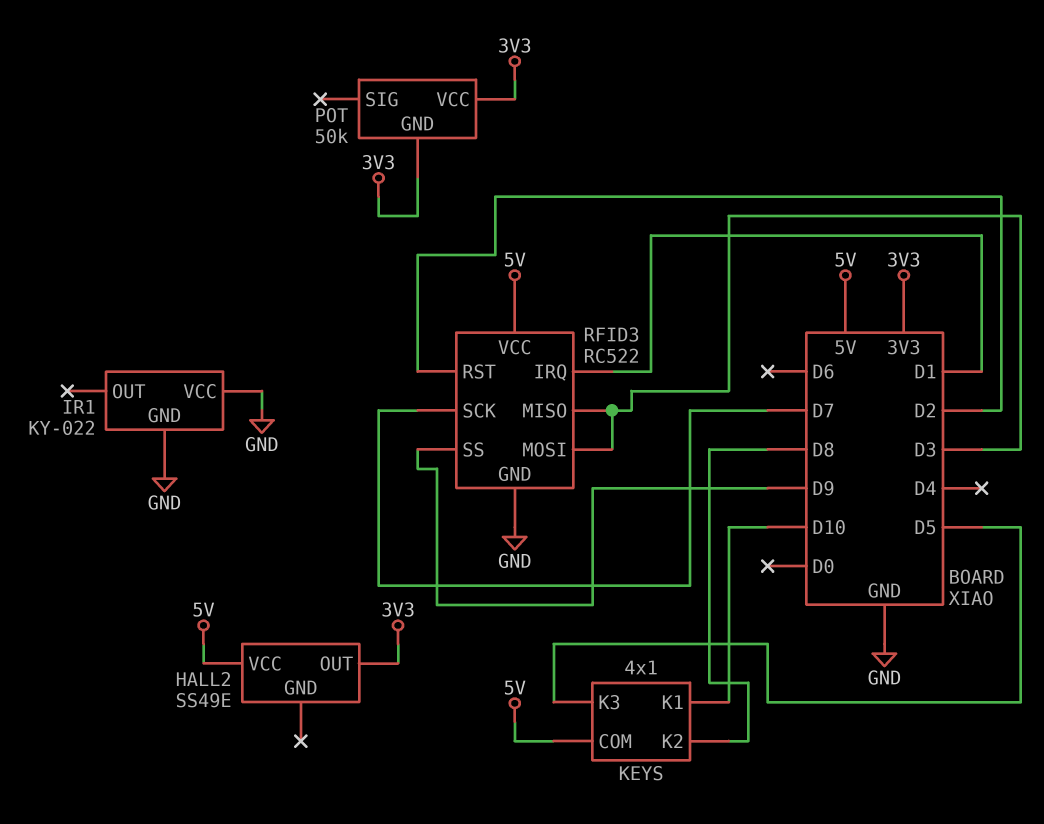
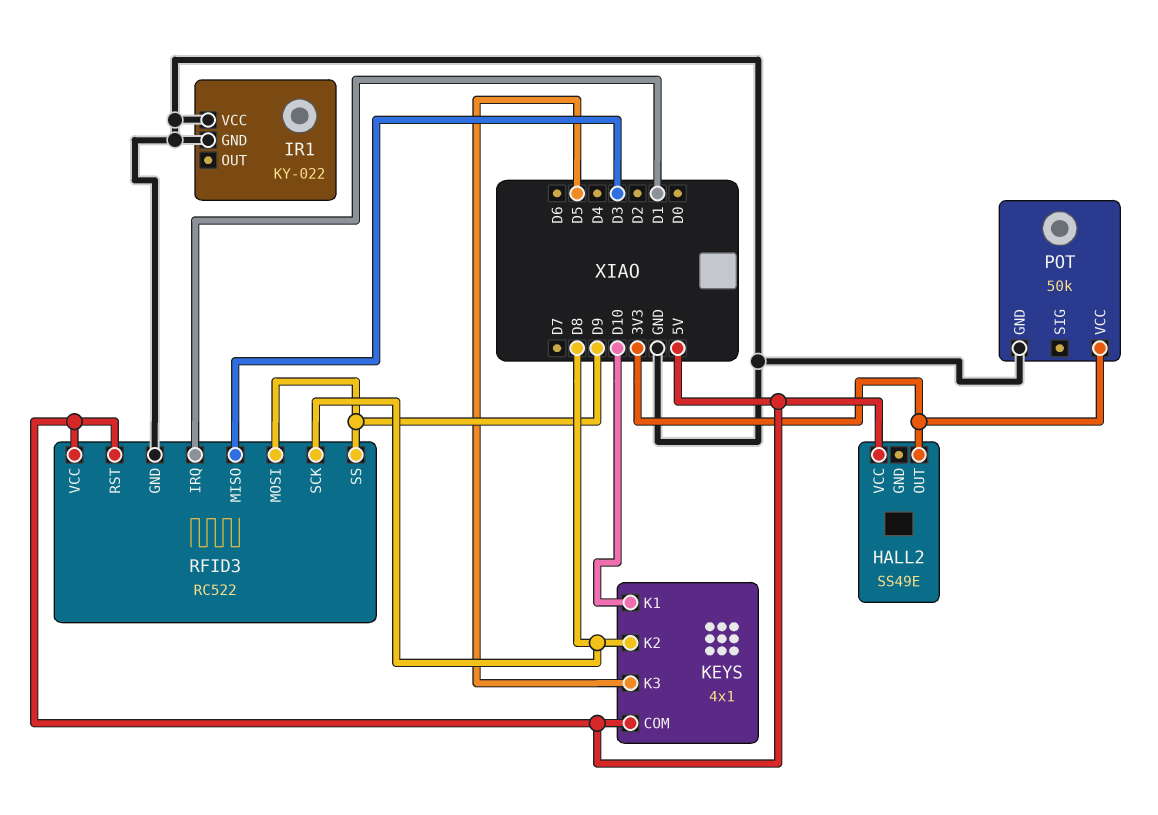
POT pin GND: 3V3 -> GND
RFID3 pin MOSI: D3 -> D9
RFID3 pin RST: D2 -> 5V
RFID3 pin SCK: D7 -> D8

